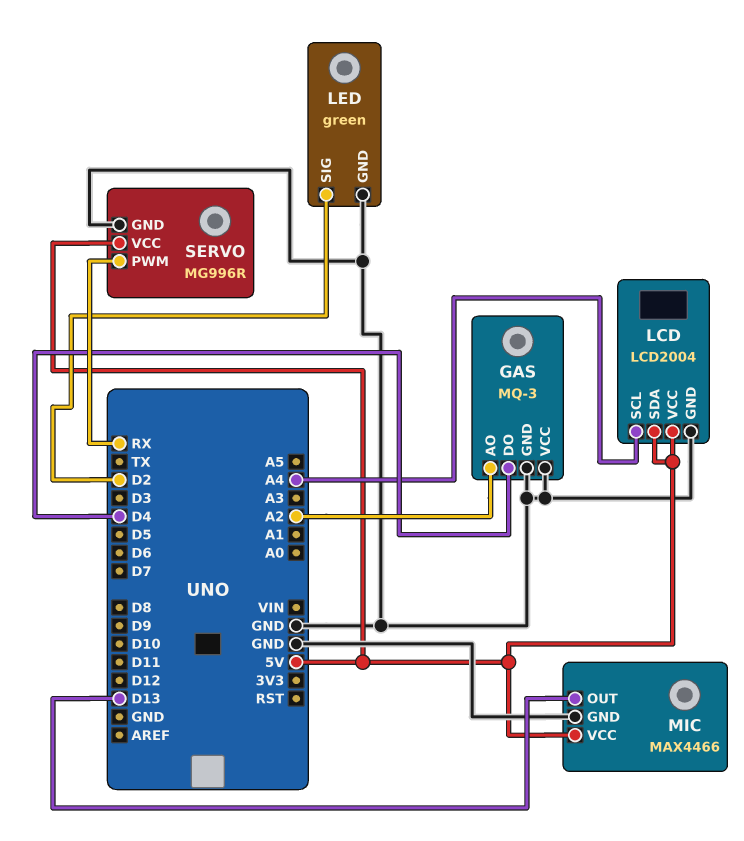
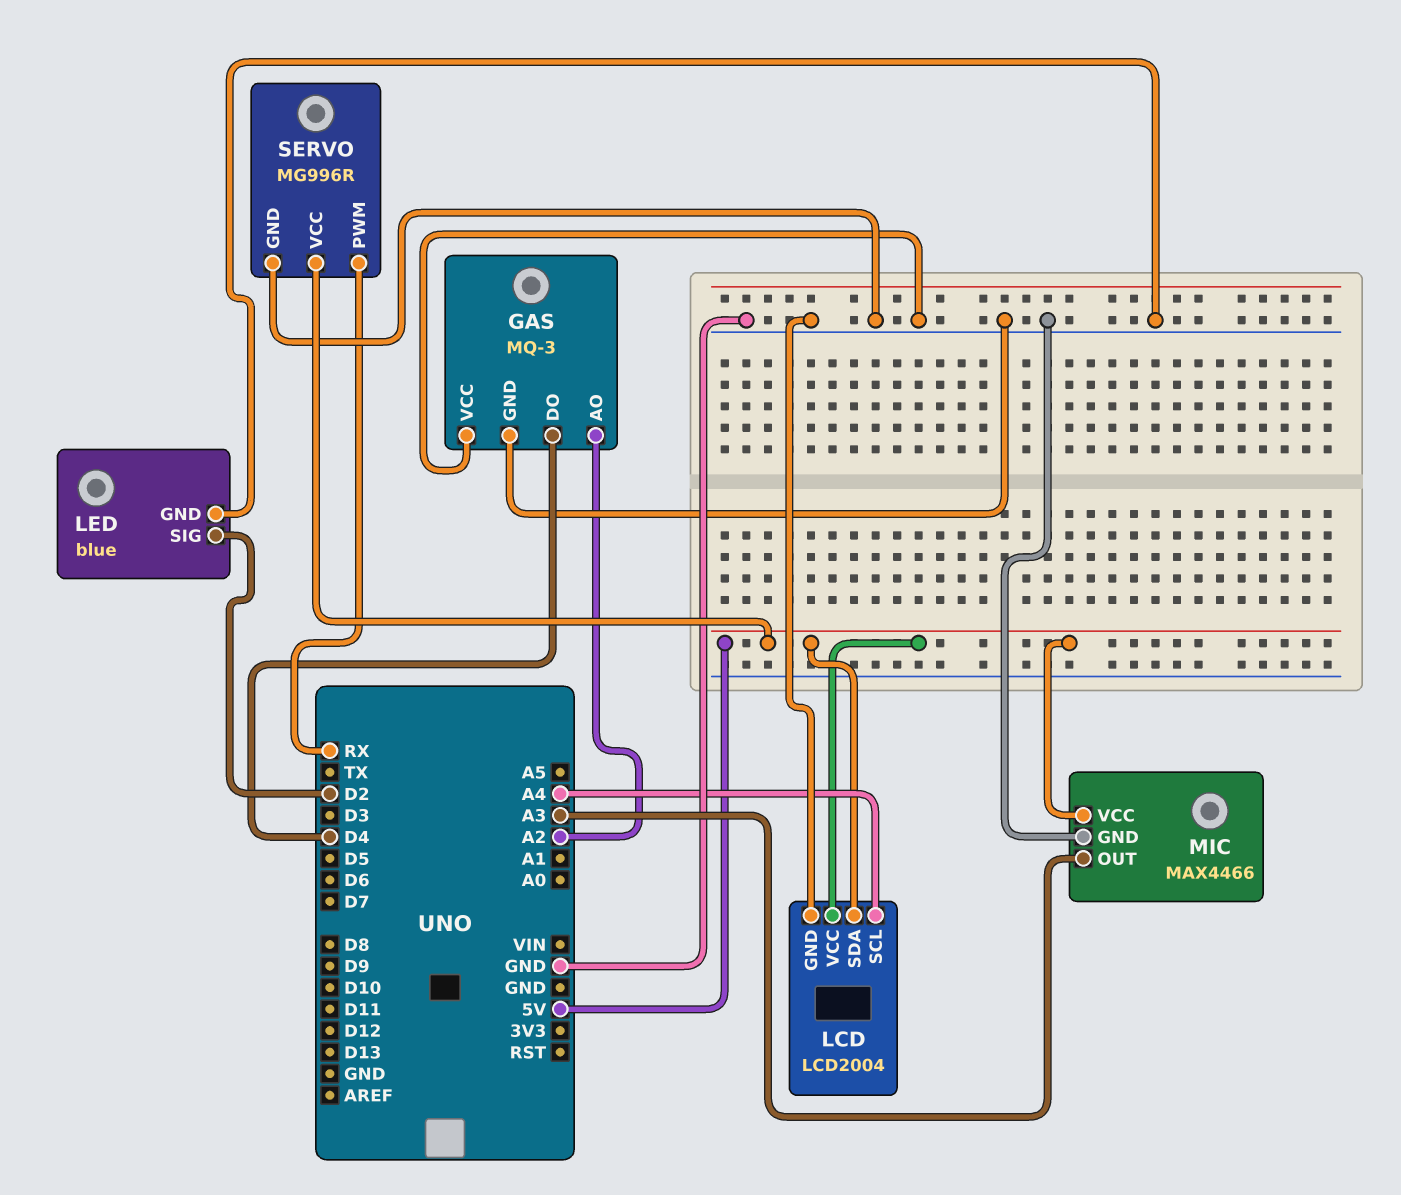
LED: green -> blue
MIC pin OUT: D13 -> A3

